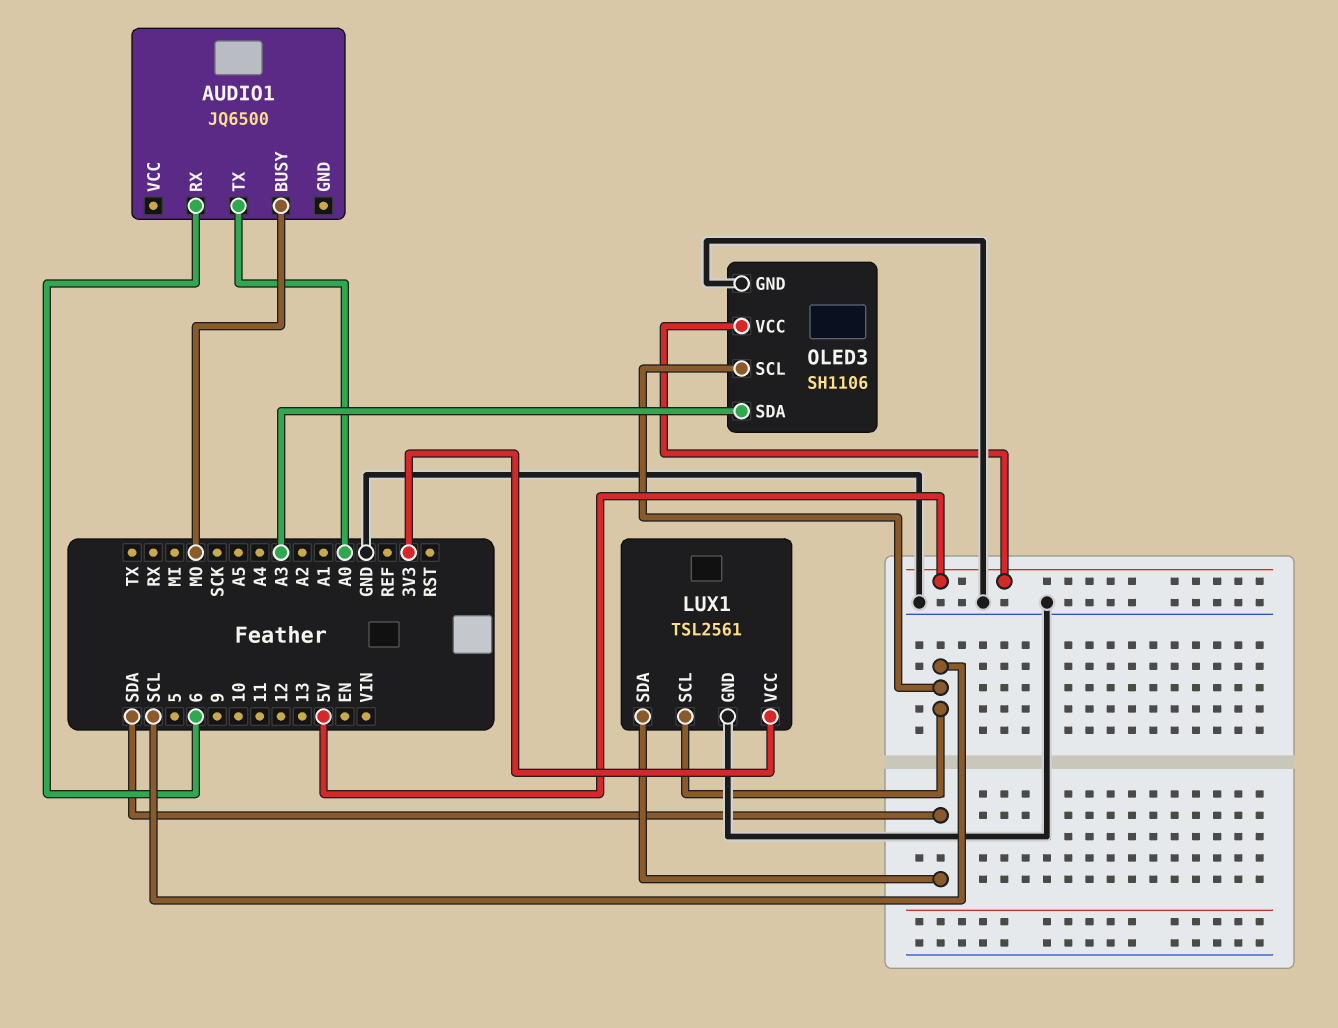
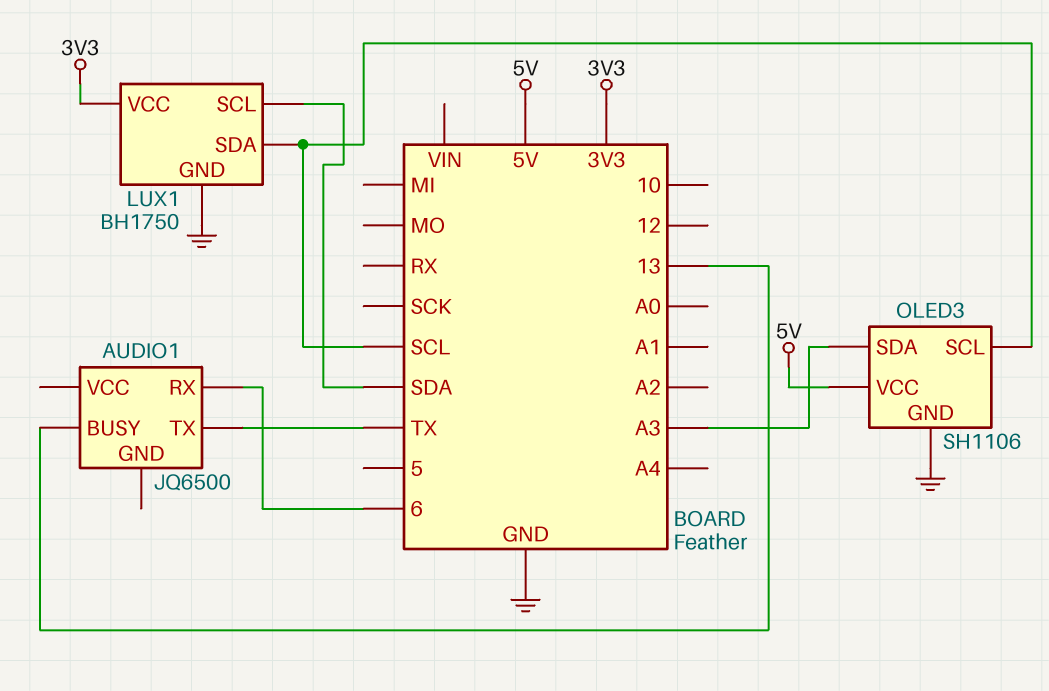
AUDIO1 pin BUSY: MO -> 13
AUDIO1 pin TX: A0 -> TX
LUX1: TSL2561 -> BH1750
LUX1 pin SCL: SCL -> SDA
LUX1 pin SDA: SDA -> SCL

